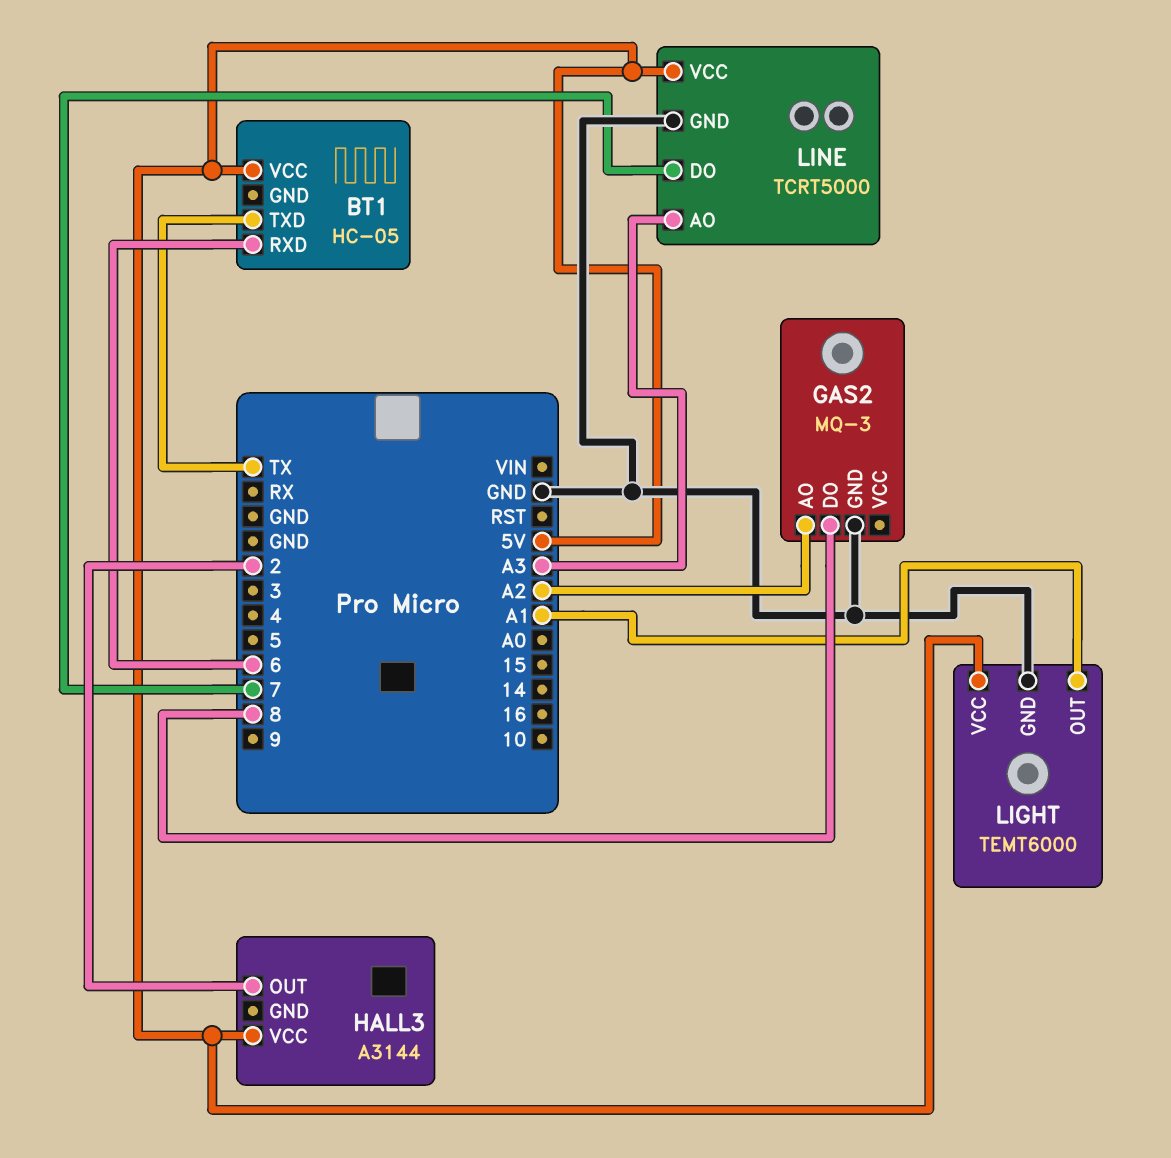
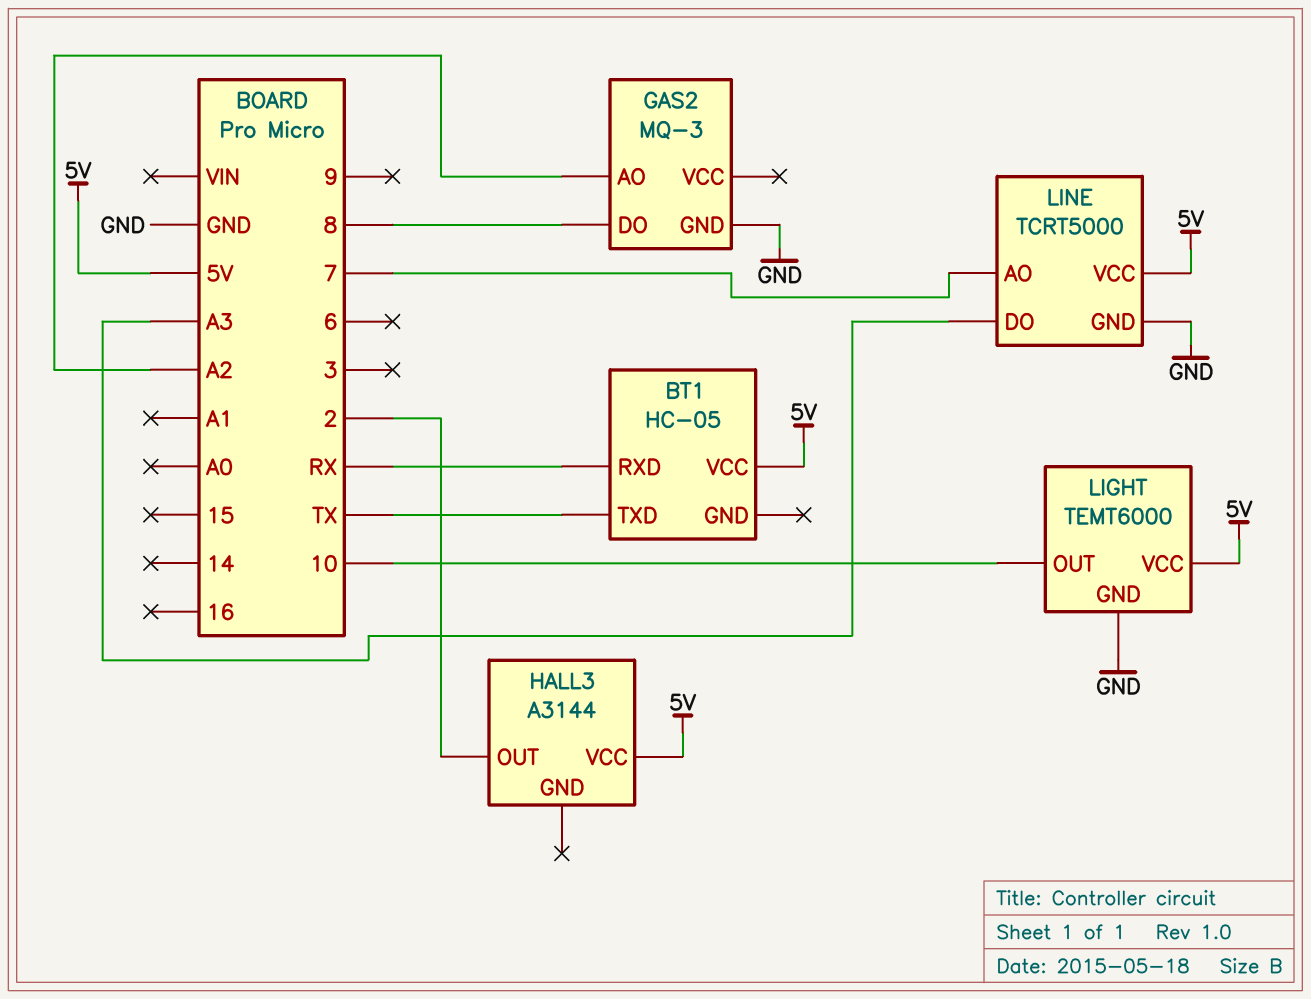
BT1 pin RXD: 6 -> RX
LIGHT pin OUT: A1 -> 10
LINE pin AO: A3 -> 7
LINE pin DO: 7 -> A3

